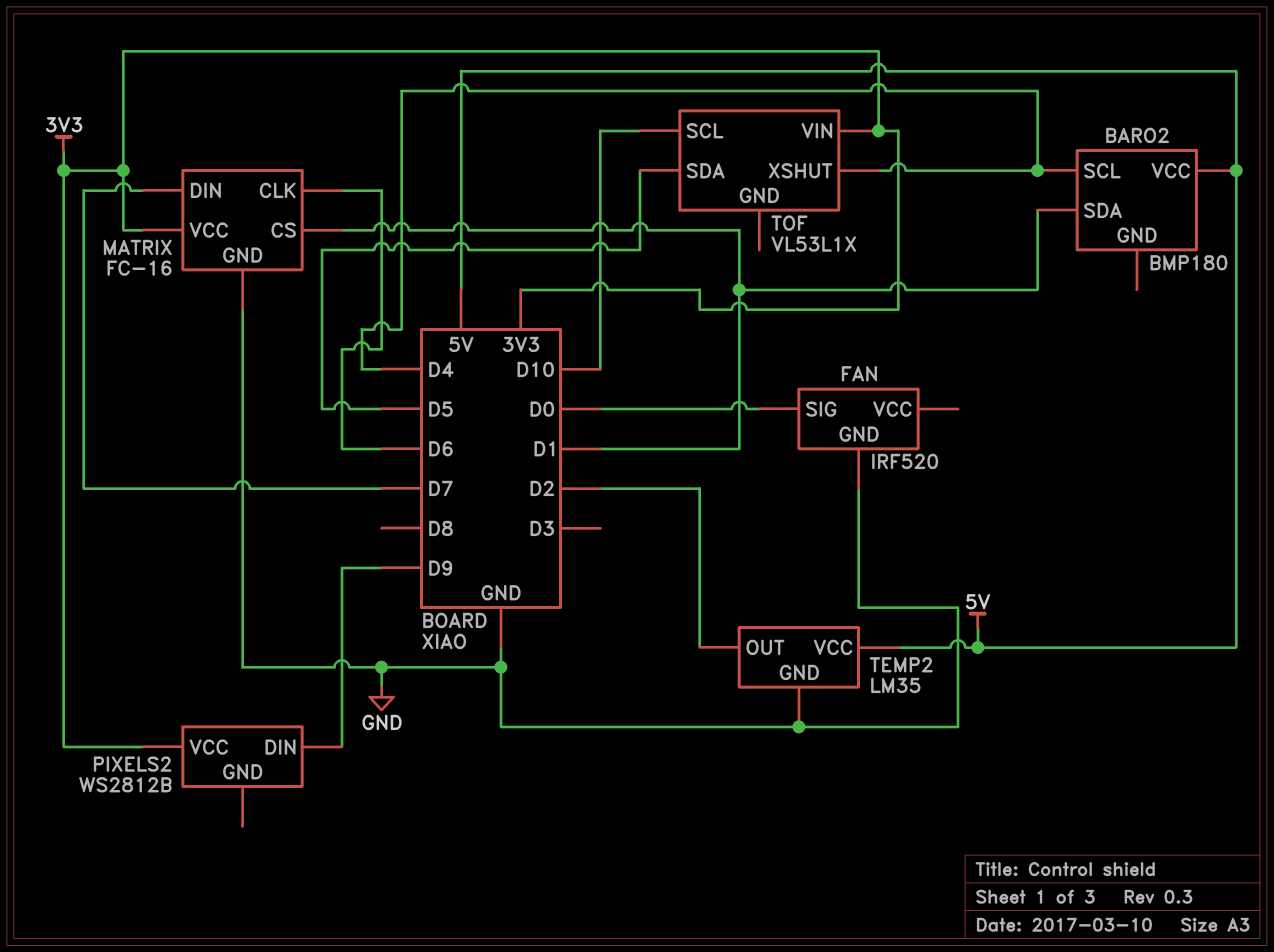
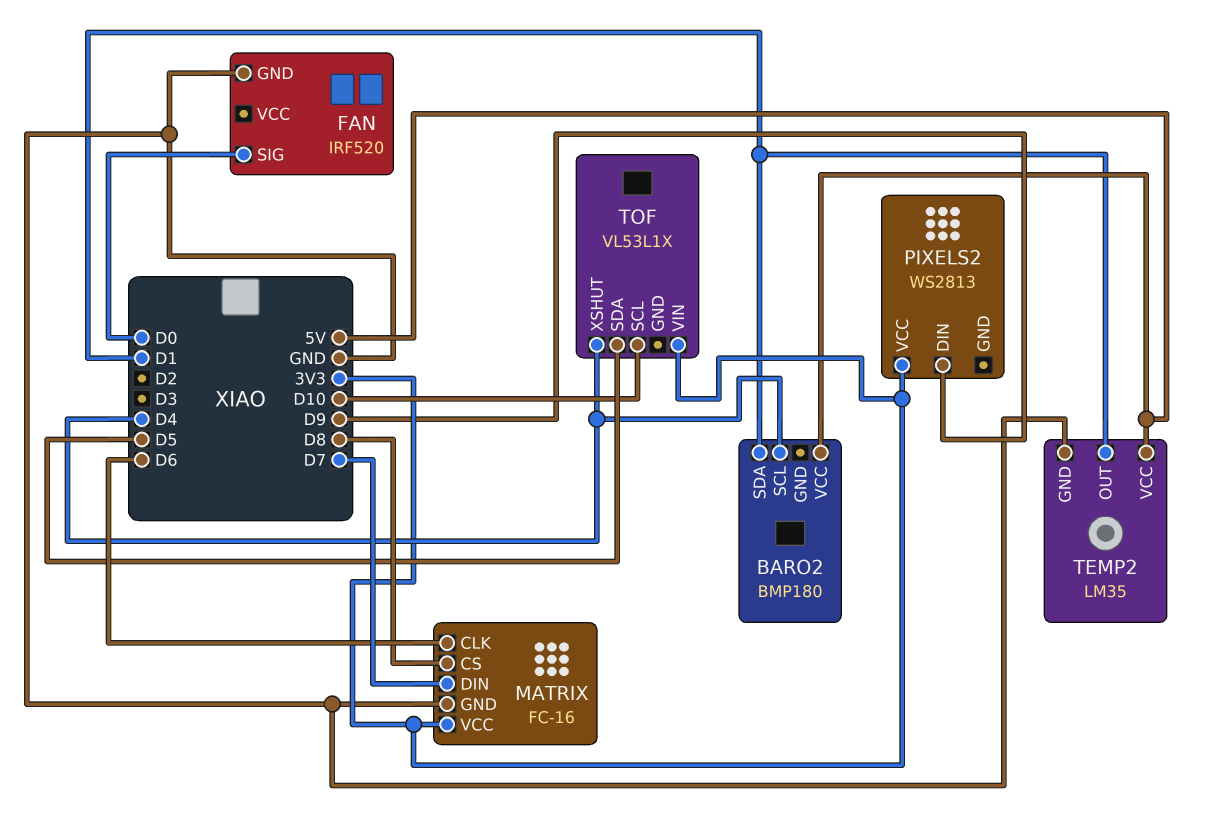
MATRIX pin CS: D1 -> D8
PIXELS2: WS2812B -> WS2813
TEMP2 pin OUT: D2 -> D1

